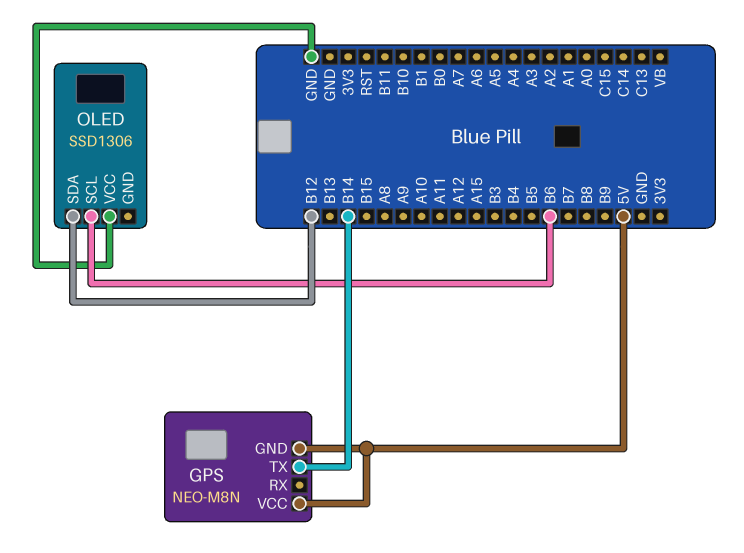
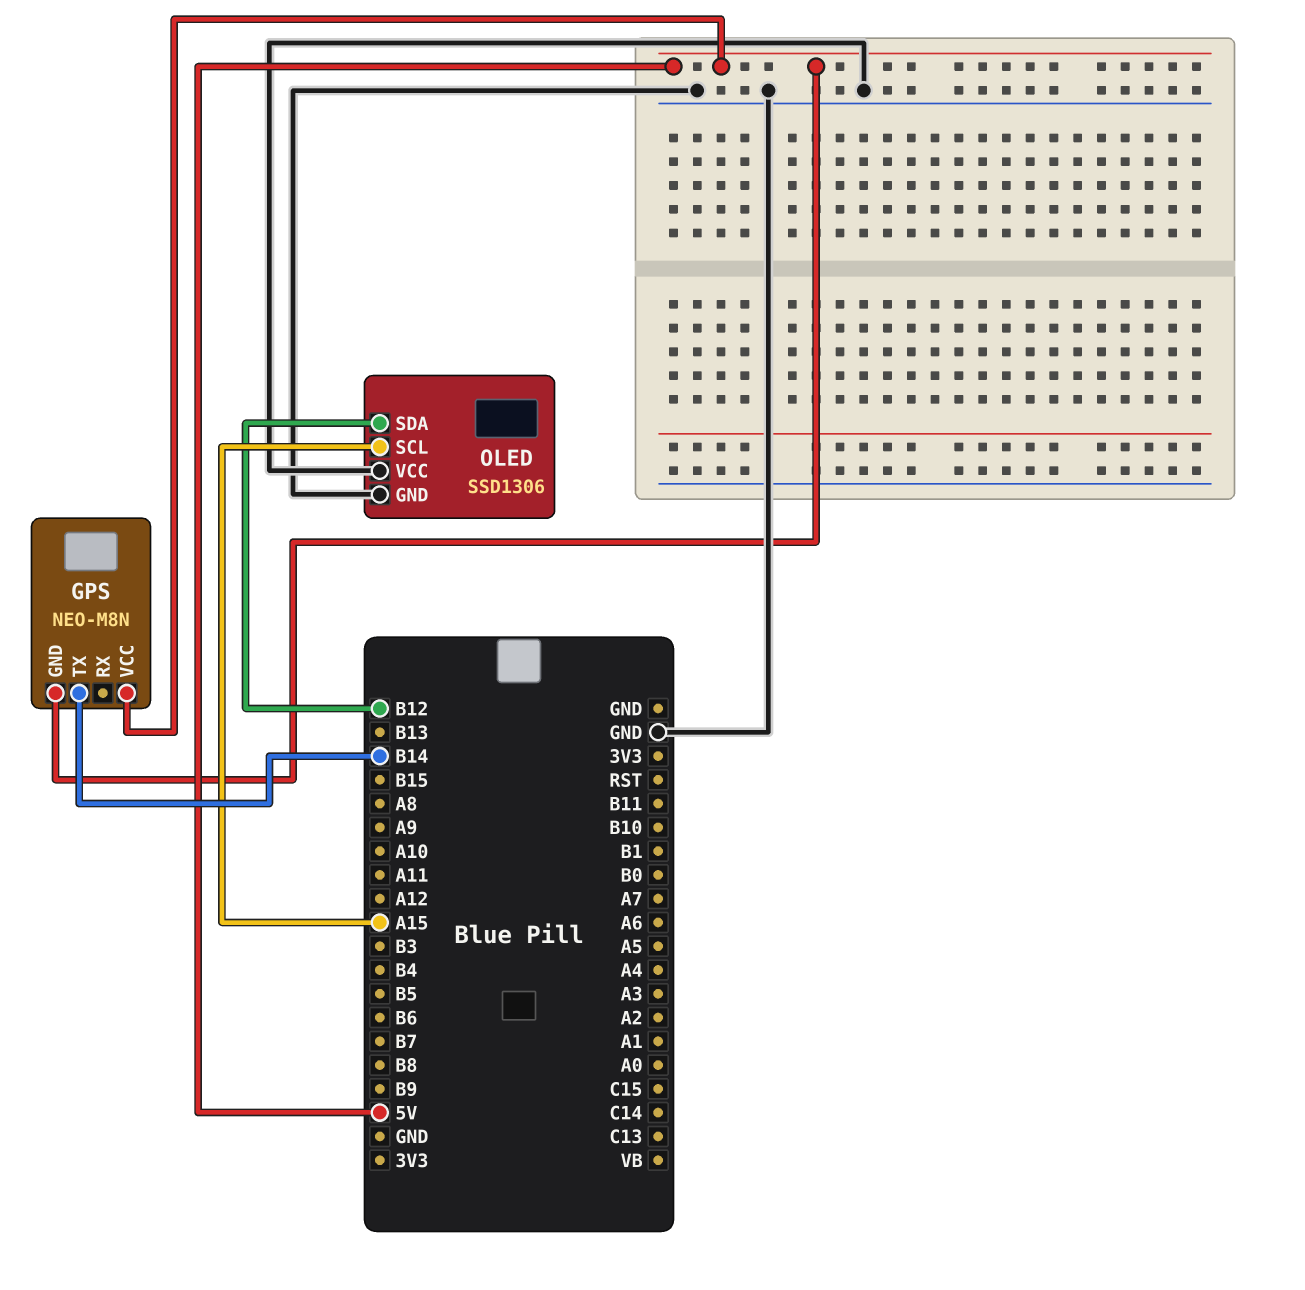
OLED pin GND: none -> GND
OLED pin SCL: B6 -> A15

